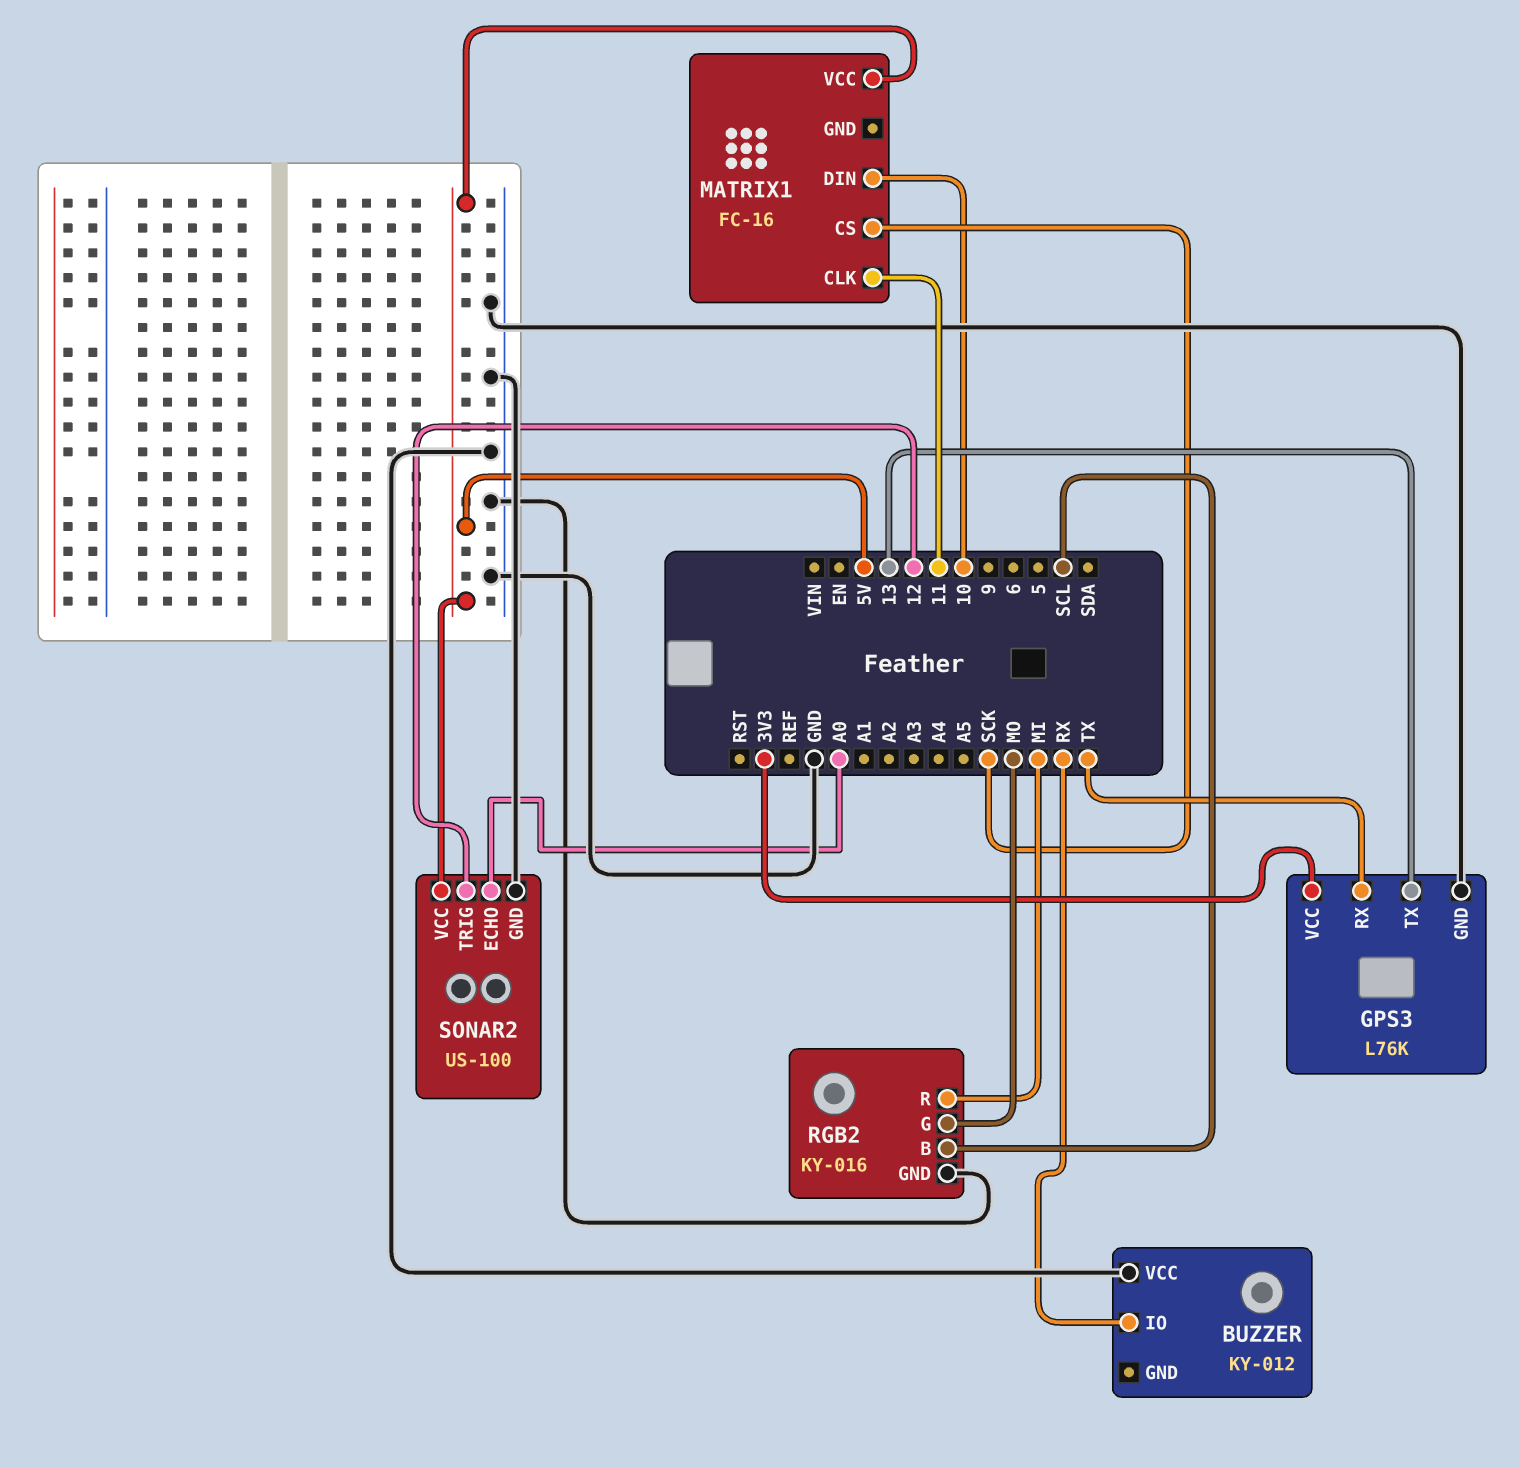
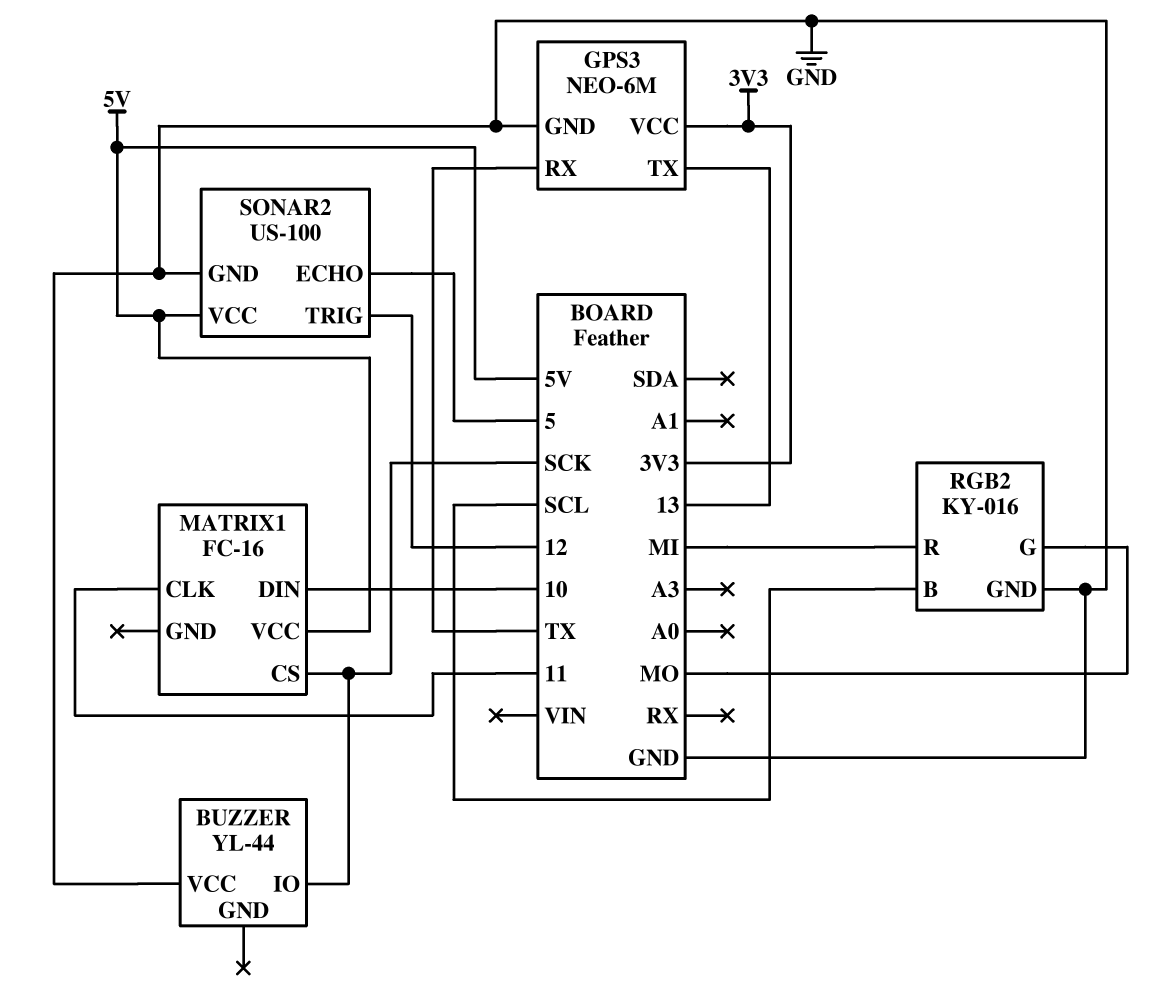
BUZZER: KY-012 -> YL-44
BUZZER pin IO: RX -> SCK
GPS3: L76K -> NEO-6M
SONAR2 pin ECHO: A0 -> 5

